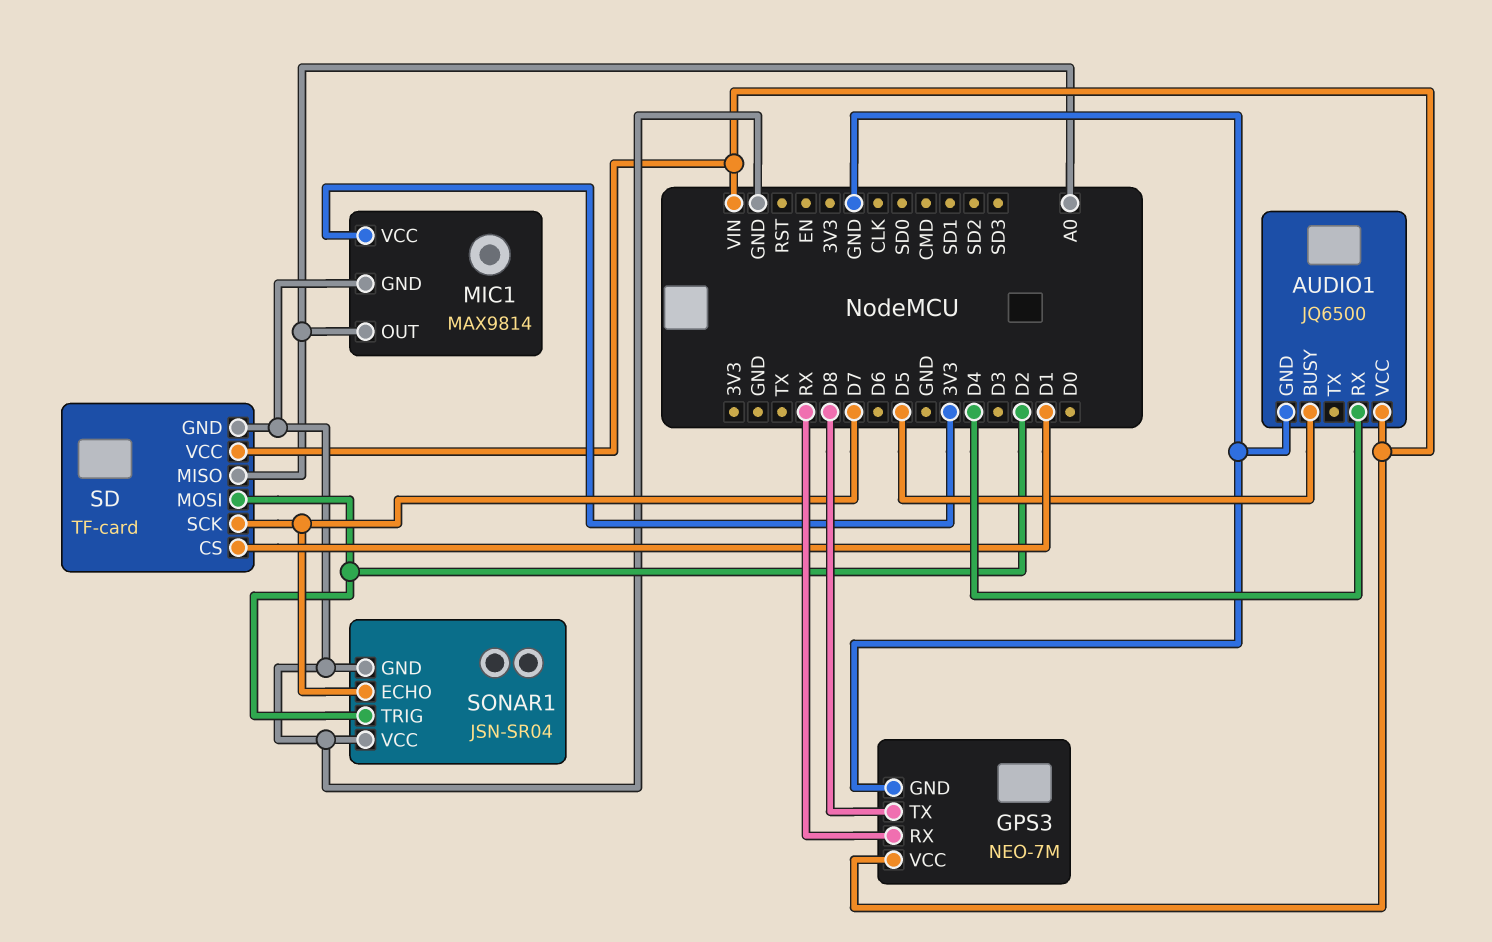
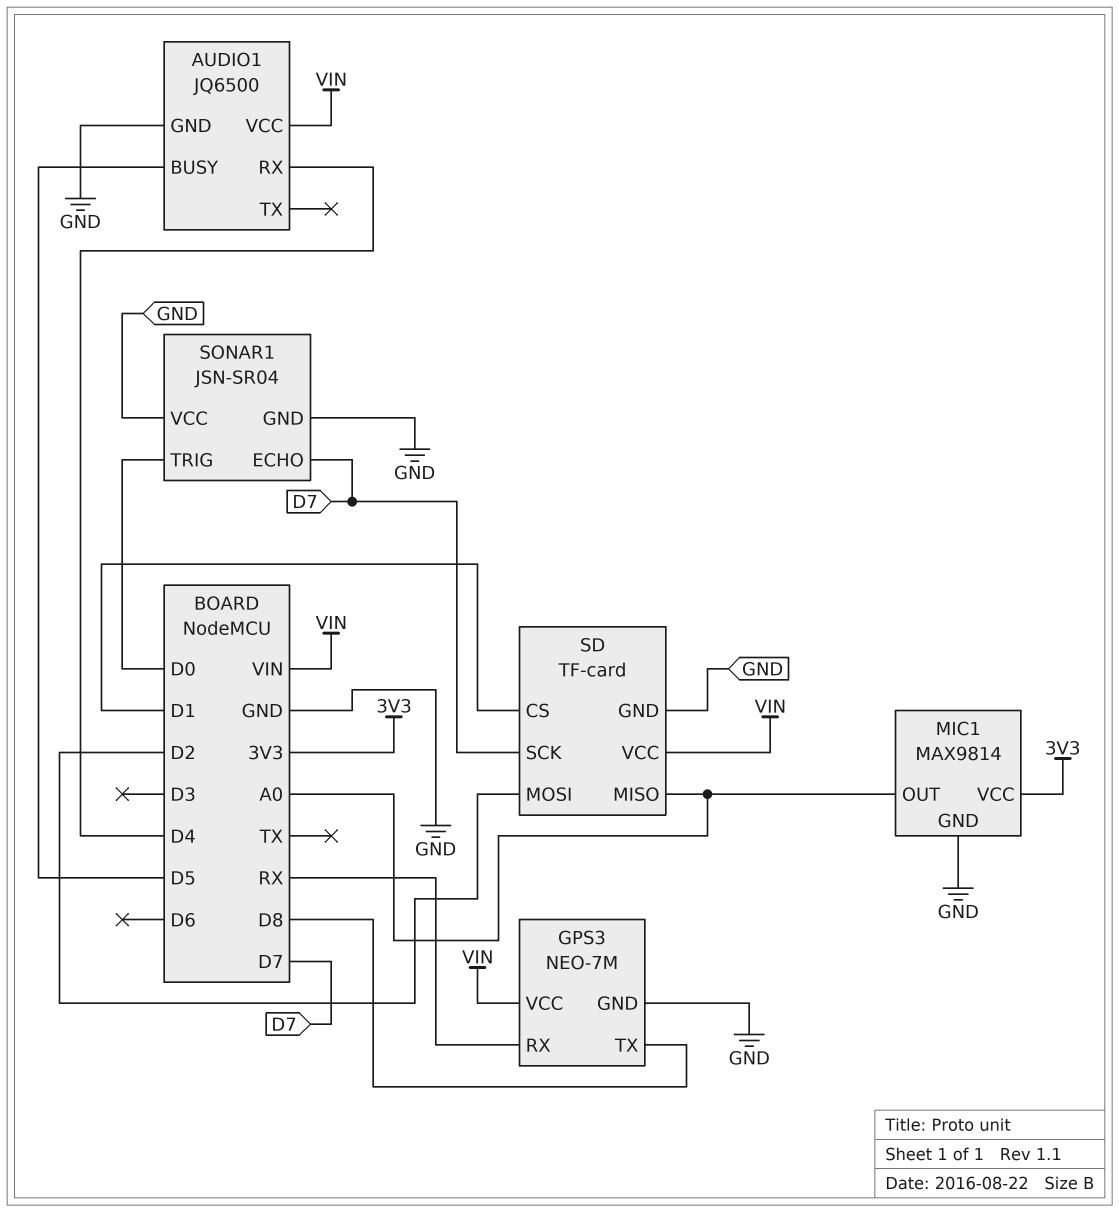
SONAR1 pin TRIG: D2 -> D0

